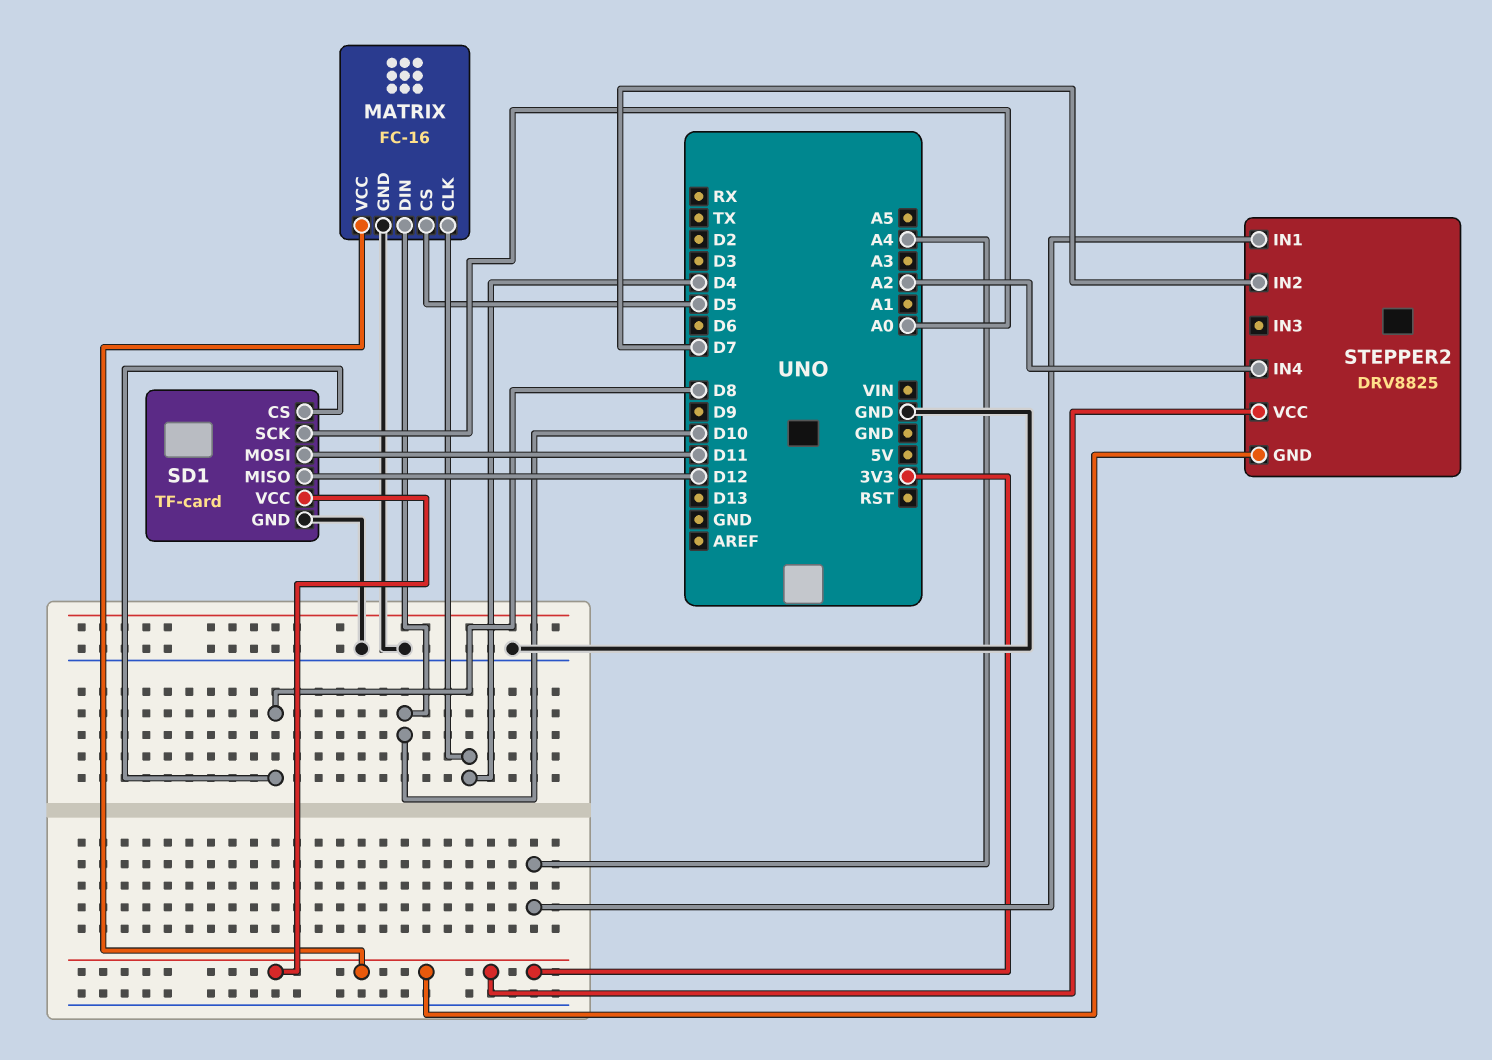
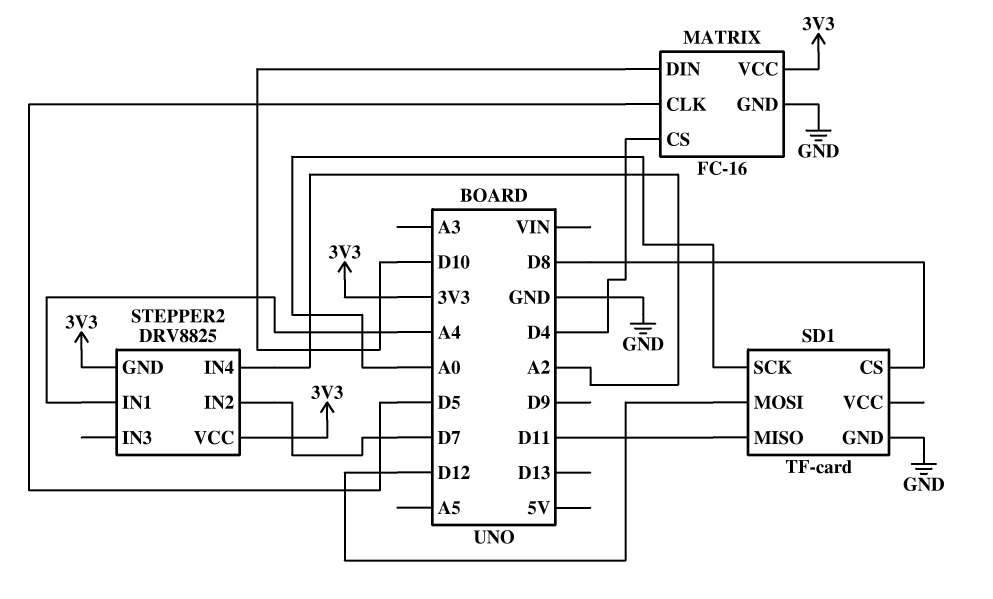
MATRIX pin CLK: D4 -> D5
MATRIX pin CS: D5 -> D4
SD1 pin MISO: D12 -> D11
SD1 pin MOSI: D11 -> D12
SD1 pin VCC: 3V3 -> none

